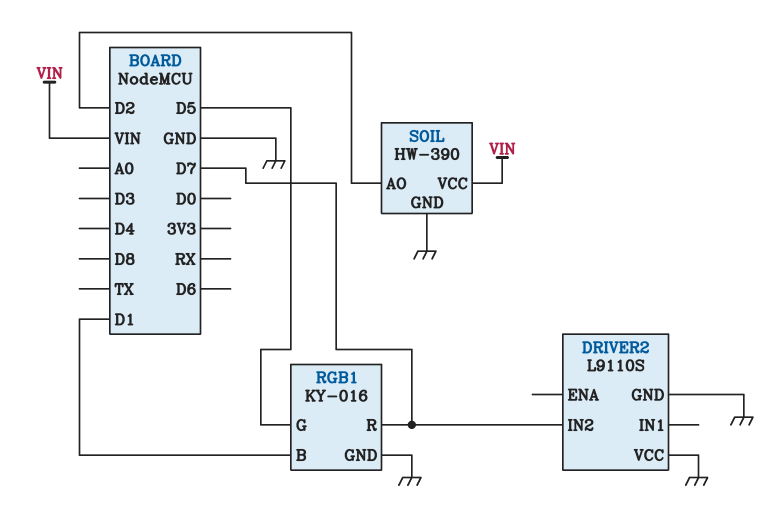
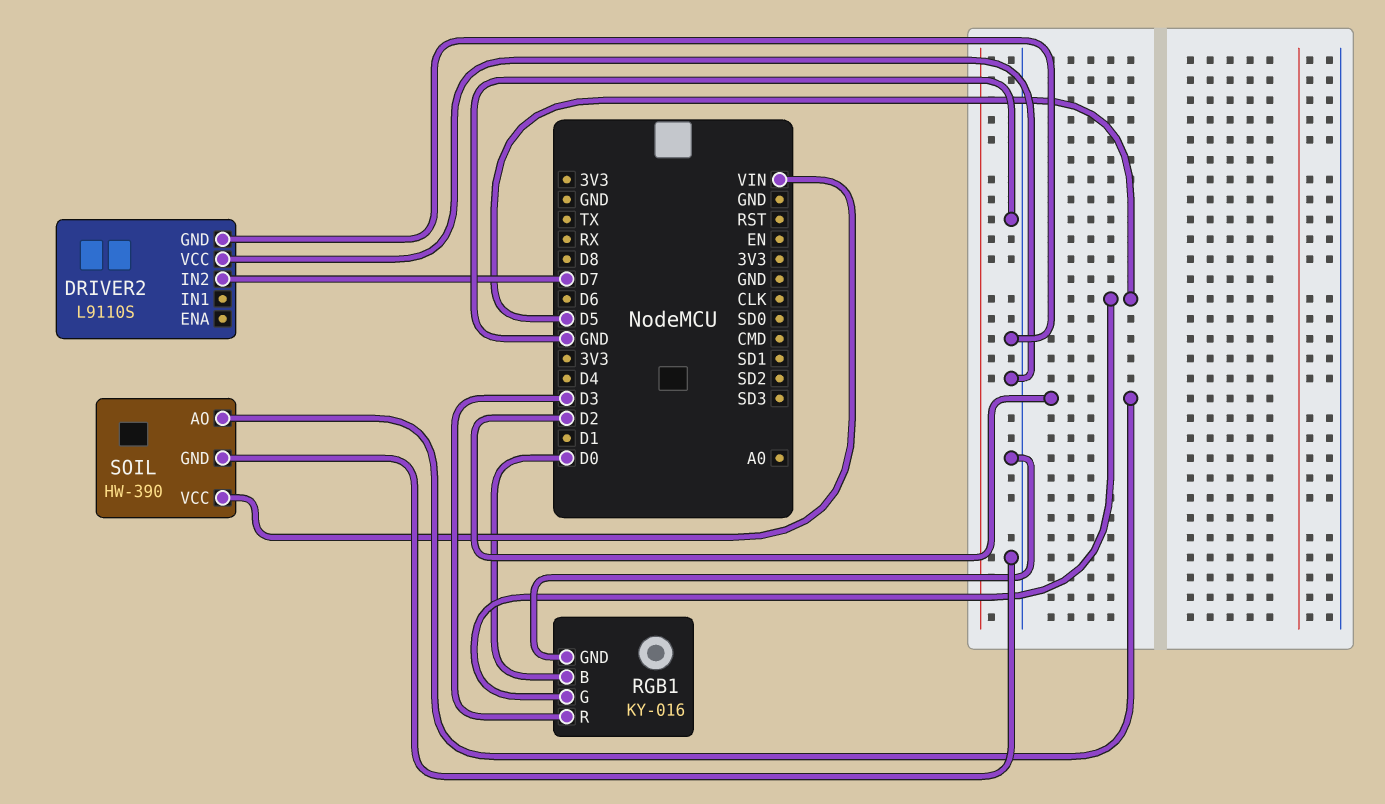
RGB1 pin B: D1 -> D0
RGB1 pin R: D7 -> D3

